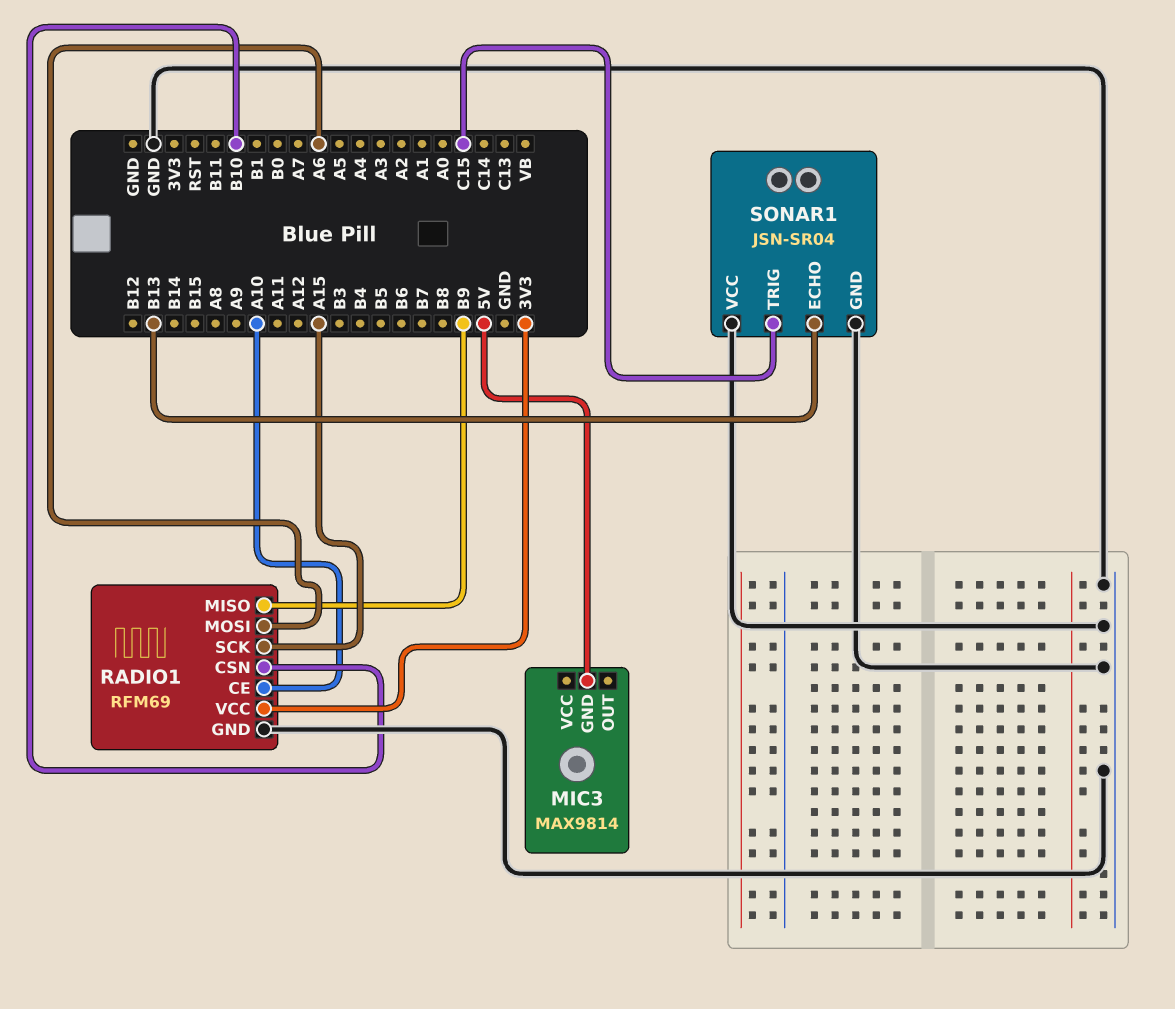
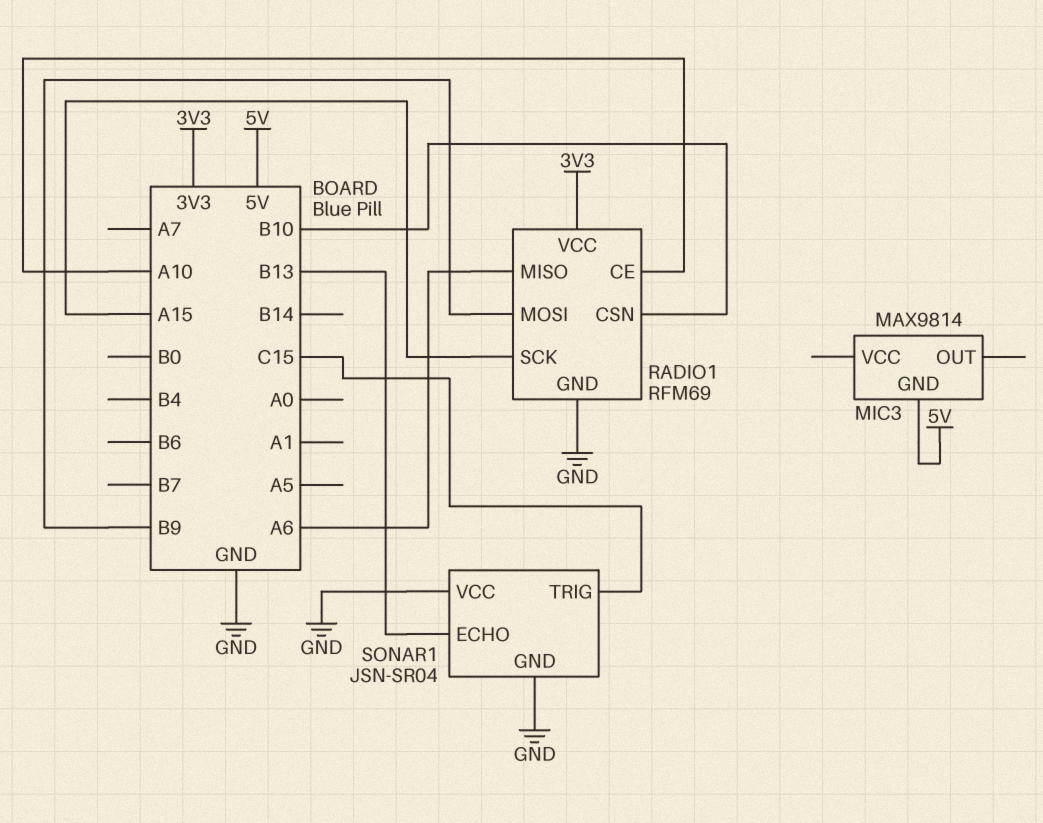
RADIO1 pin MISO: B9 -> A6
RADIO1 pin MOSI: A6 -> B9

